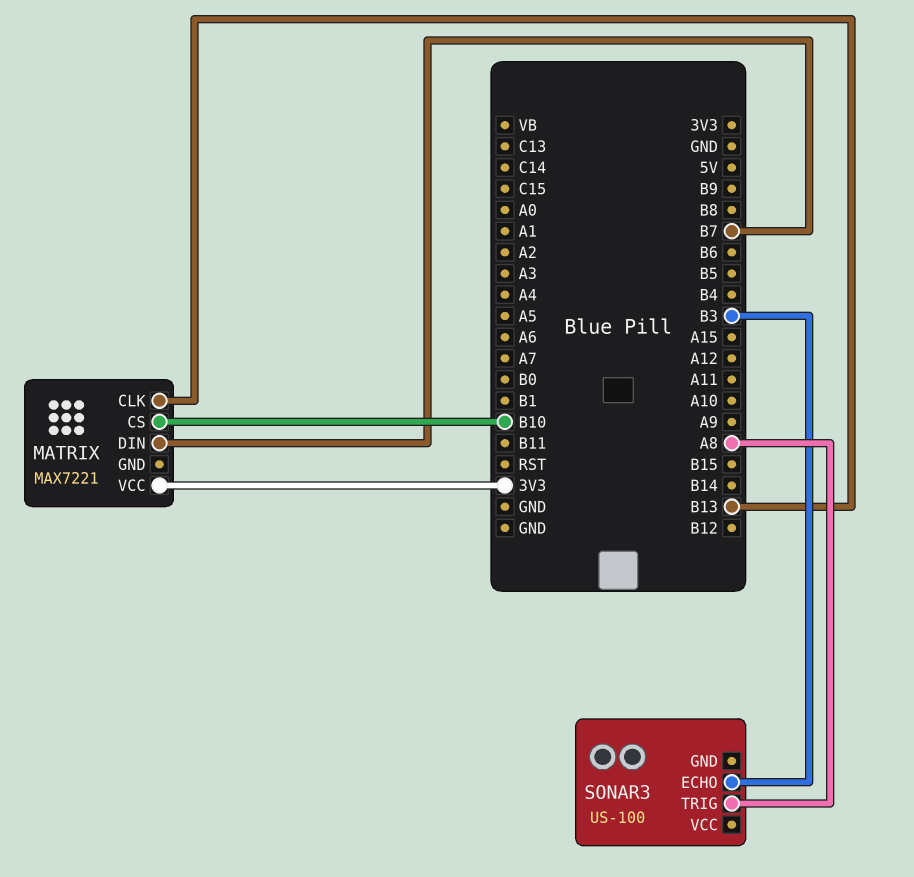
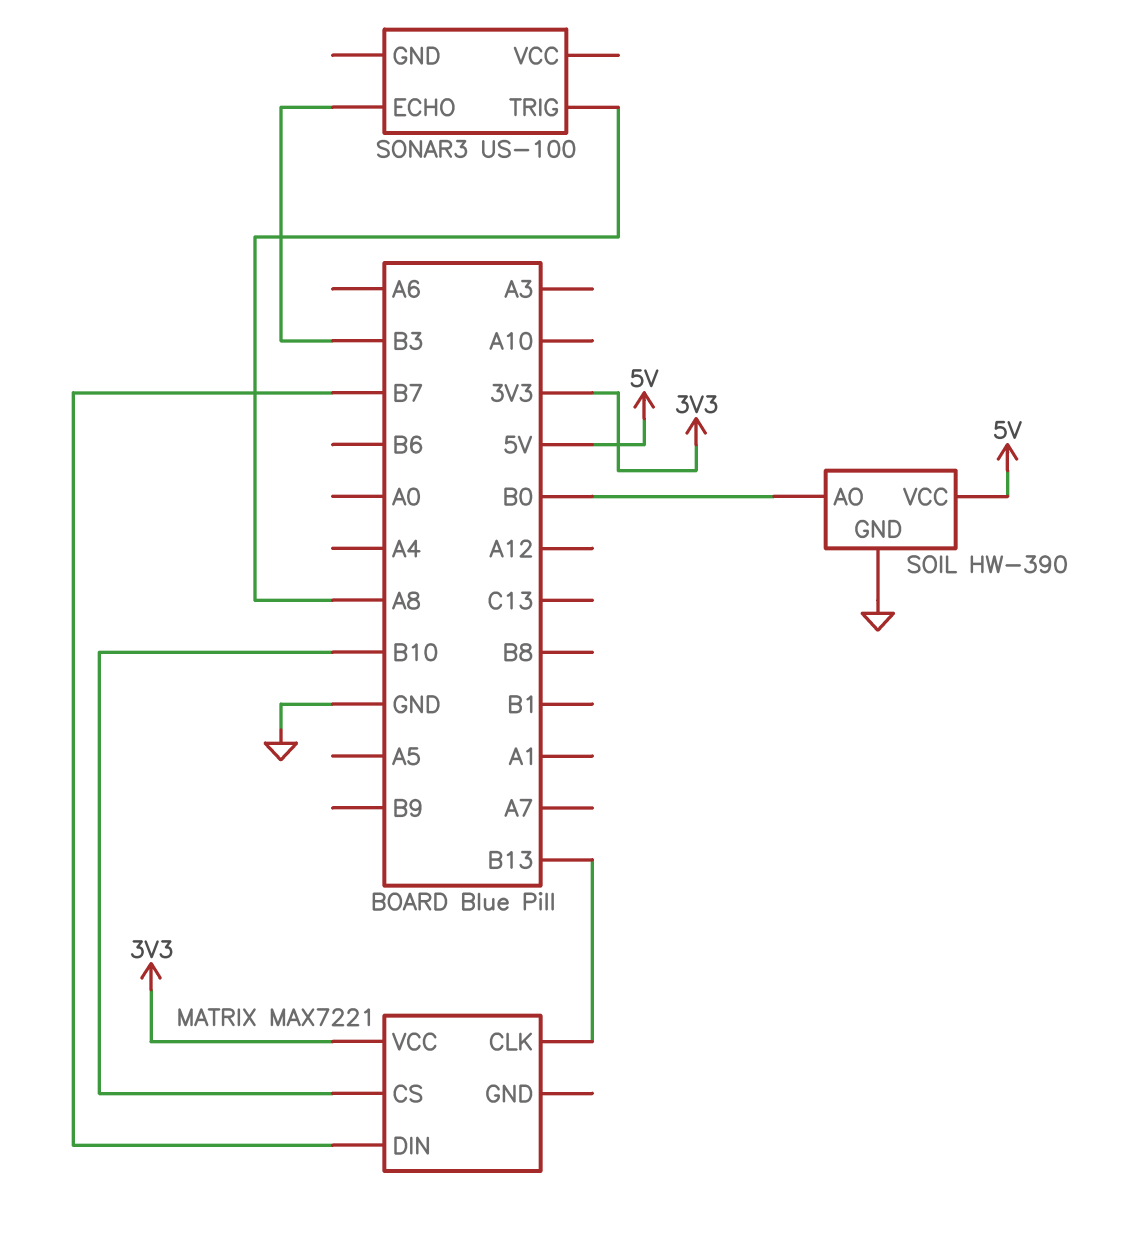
SOIL: none -> HW-390
SOIL pin AO: none -> B0
SOIL pin GND: none -> GND
SOIL pin VCC: none -> 5V

